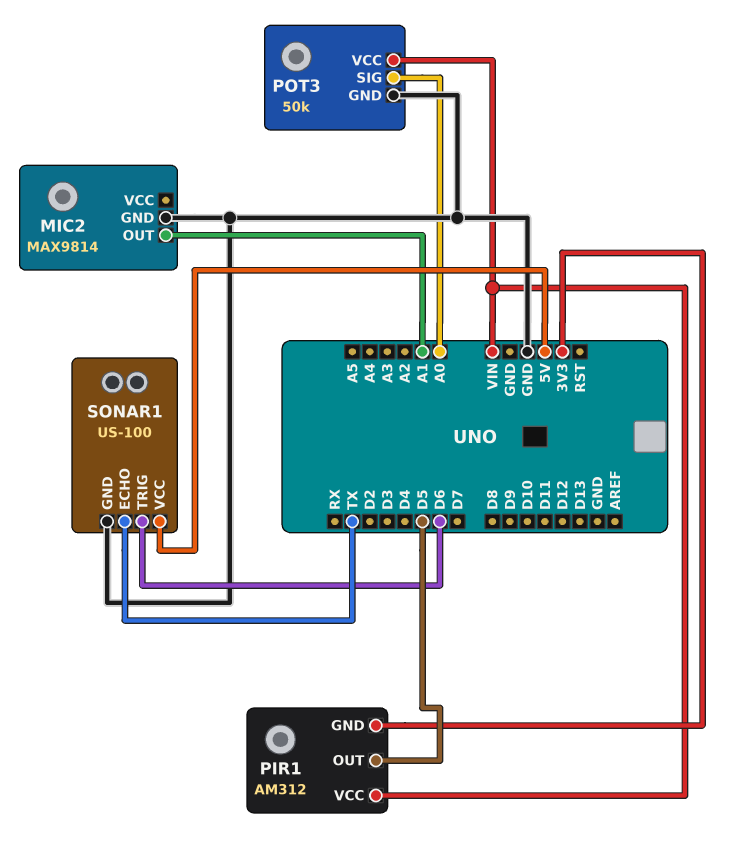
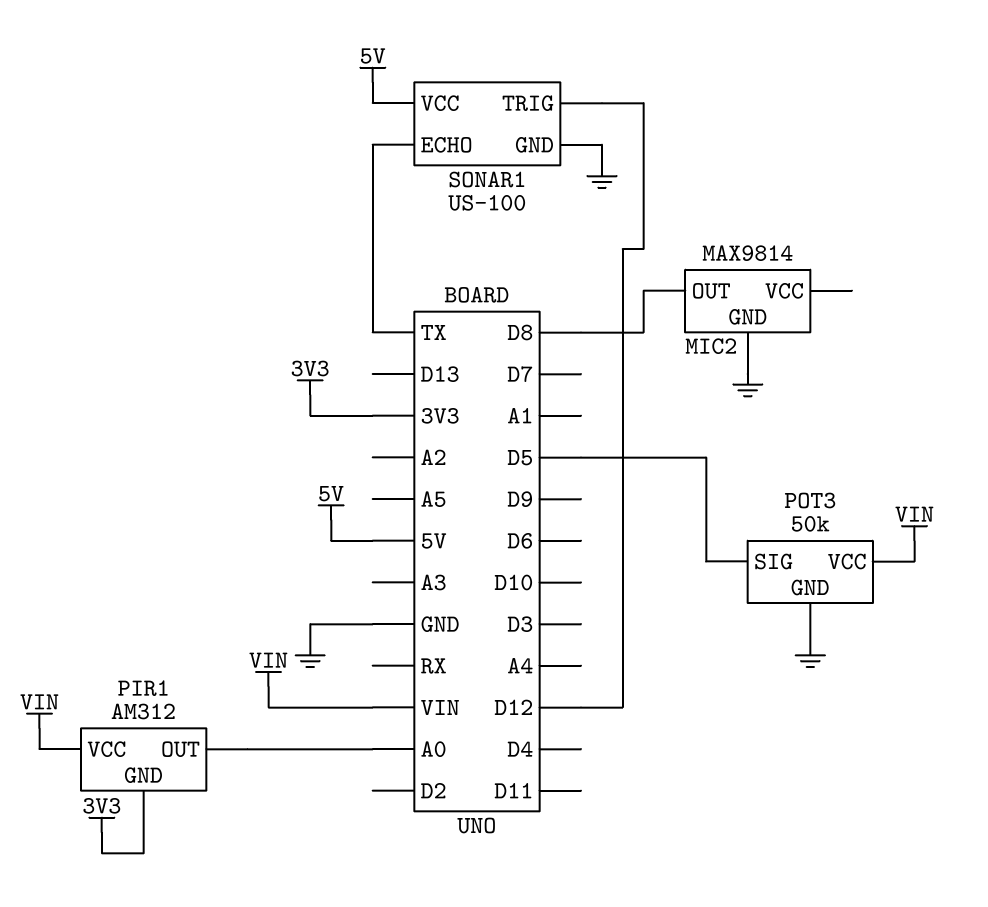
MIC2 pin OUT: A1 -> D8
PIR1 pin OUT: D5 -> A0
POT3 pin SIG: A0 -> D5
SONAR1 pin TRIG: D6 -> D12

